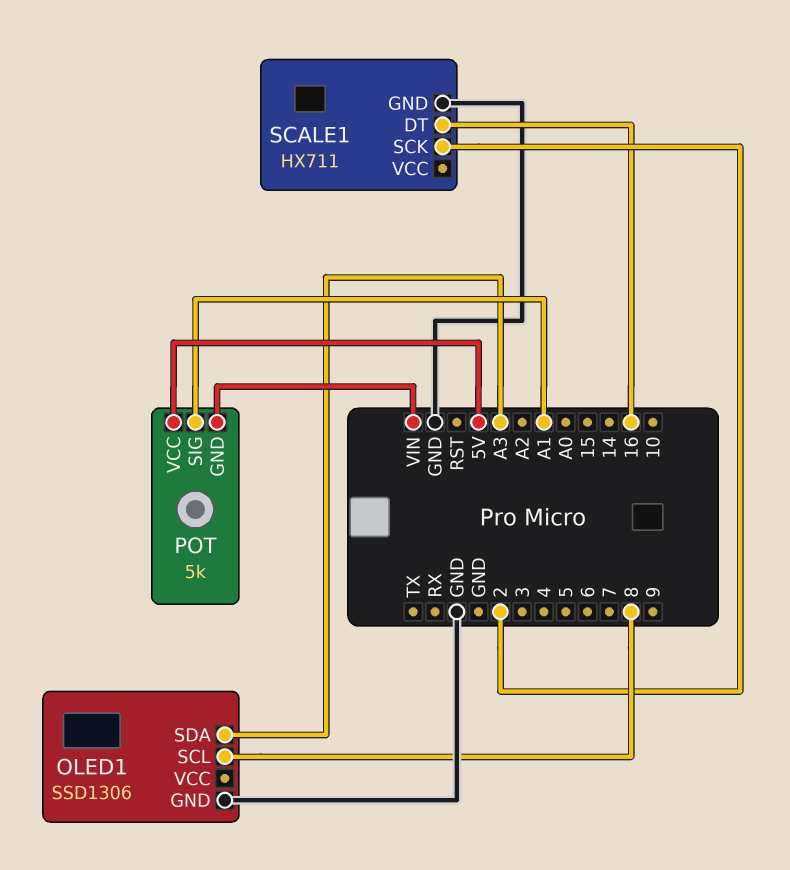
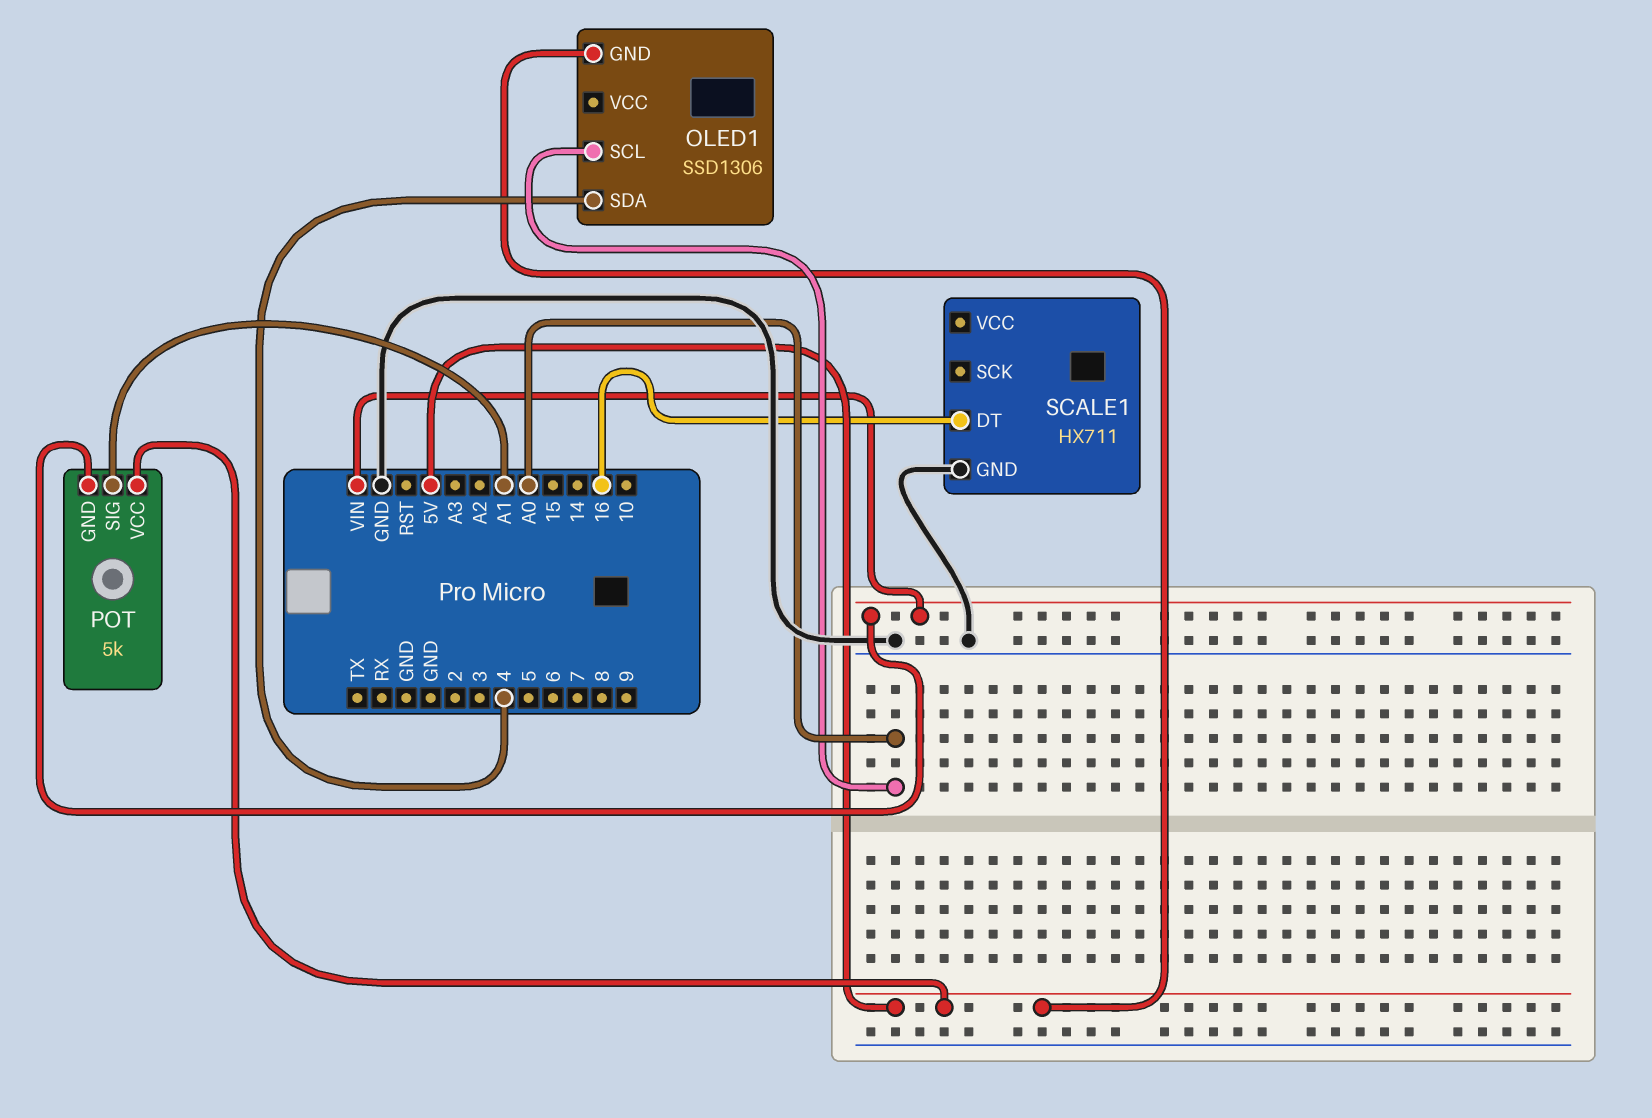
OLED1 pin GND: GND -> 5V
OLED1 pin SCL: 8 -> A0
OLED1 pin SDA: A3 -> 4
SCALE1 pin SCK: 2 -> none

